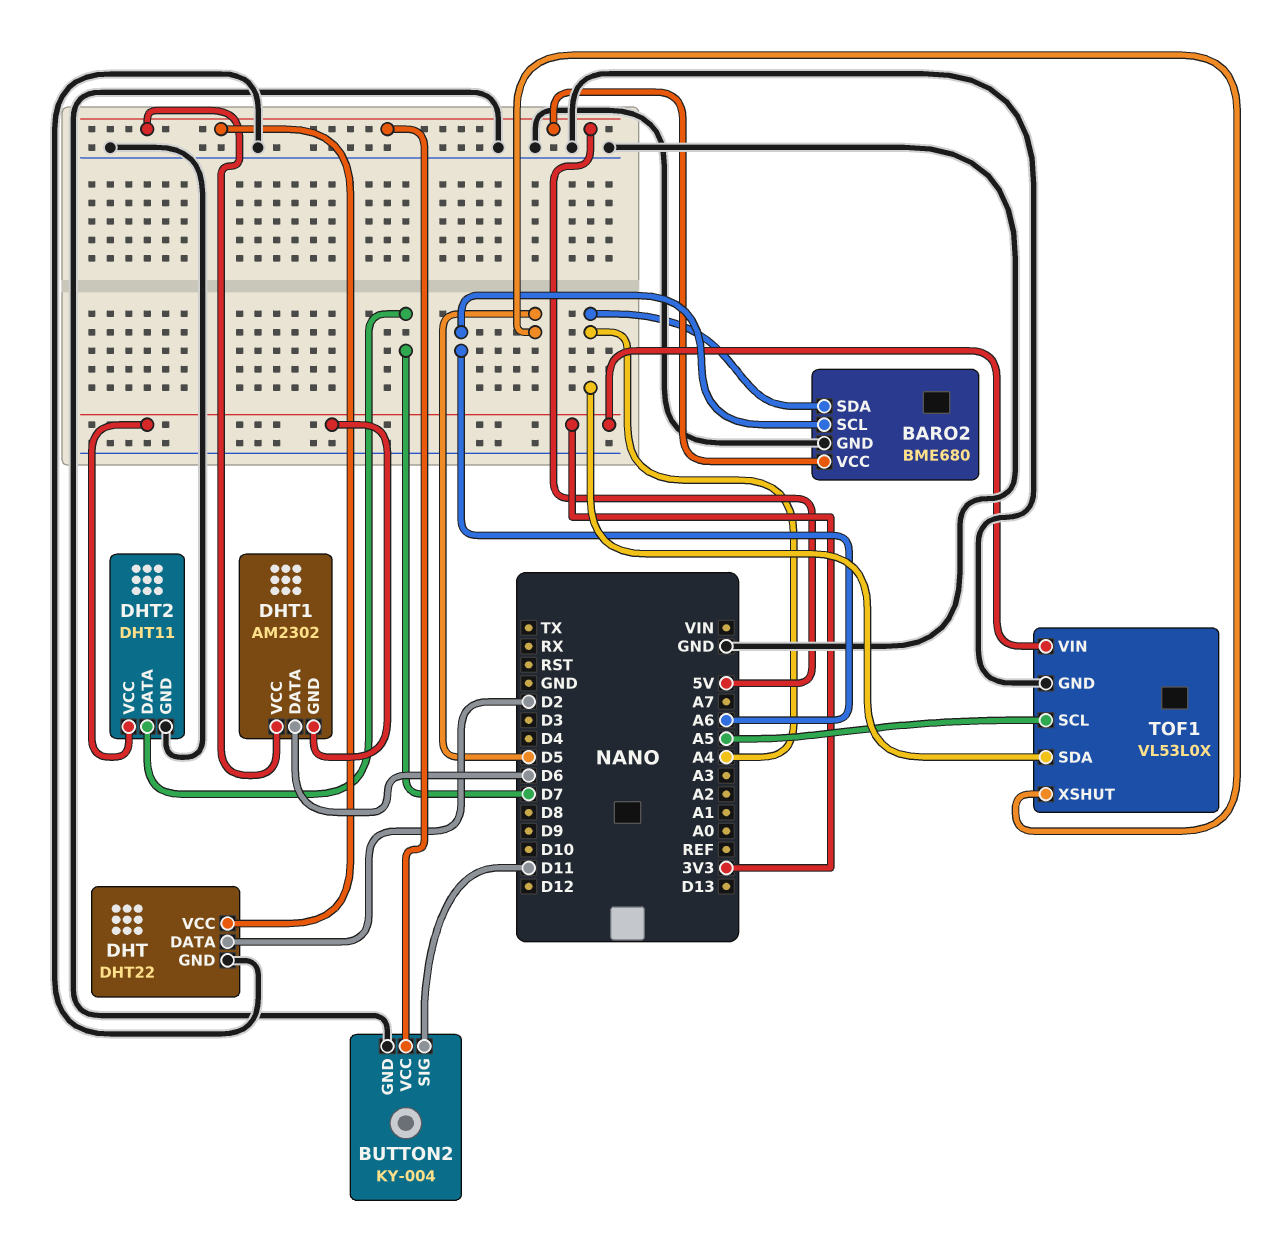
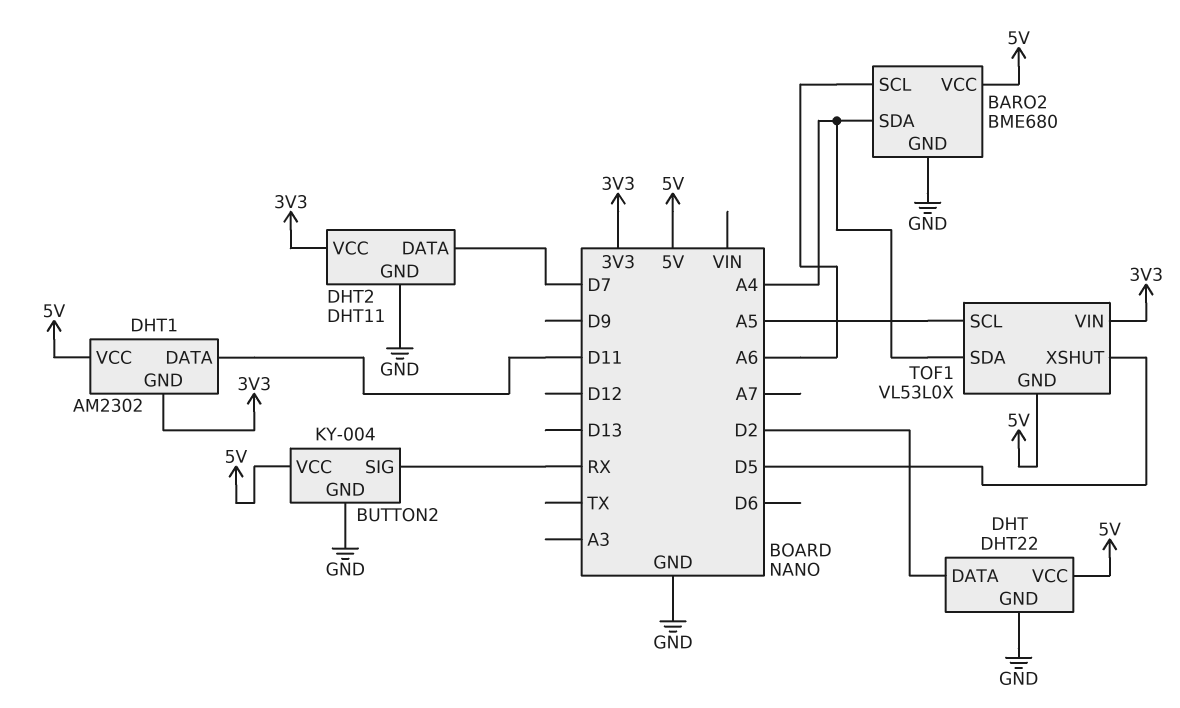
BUTTON2 pin SIG: D11 -> RX
DHT1 pin DATA: D6 -> D11
TOF1 pin GND: GND -> 5V

